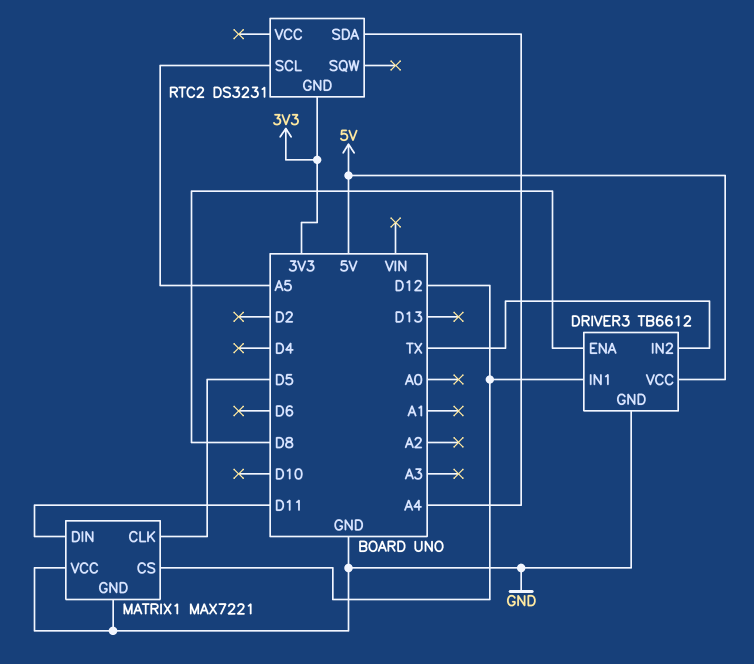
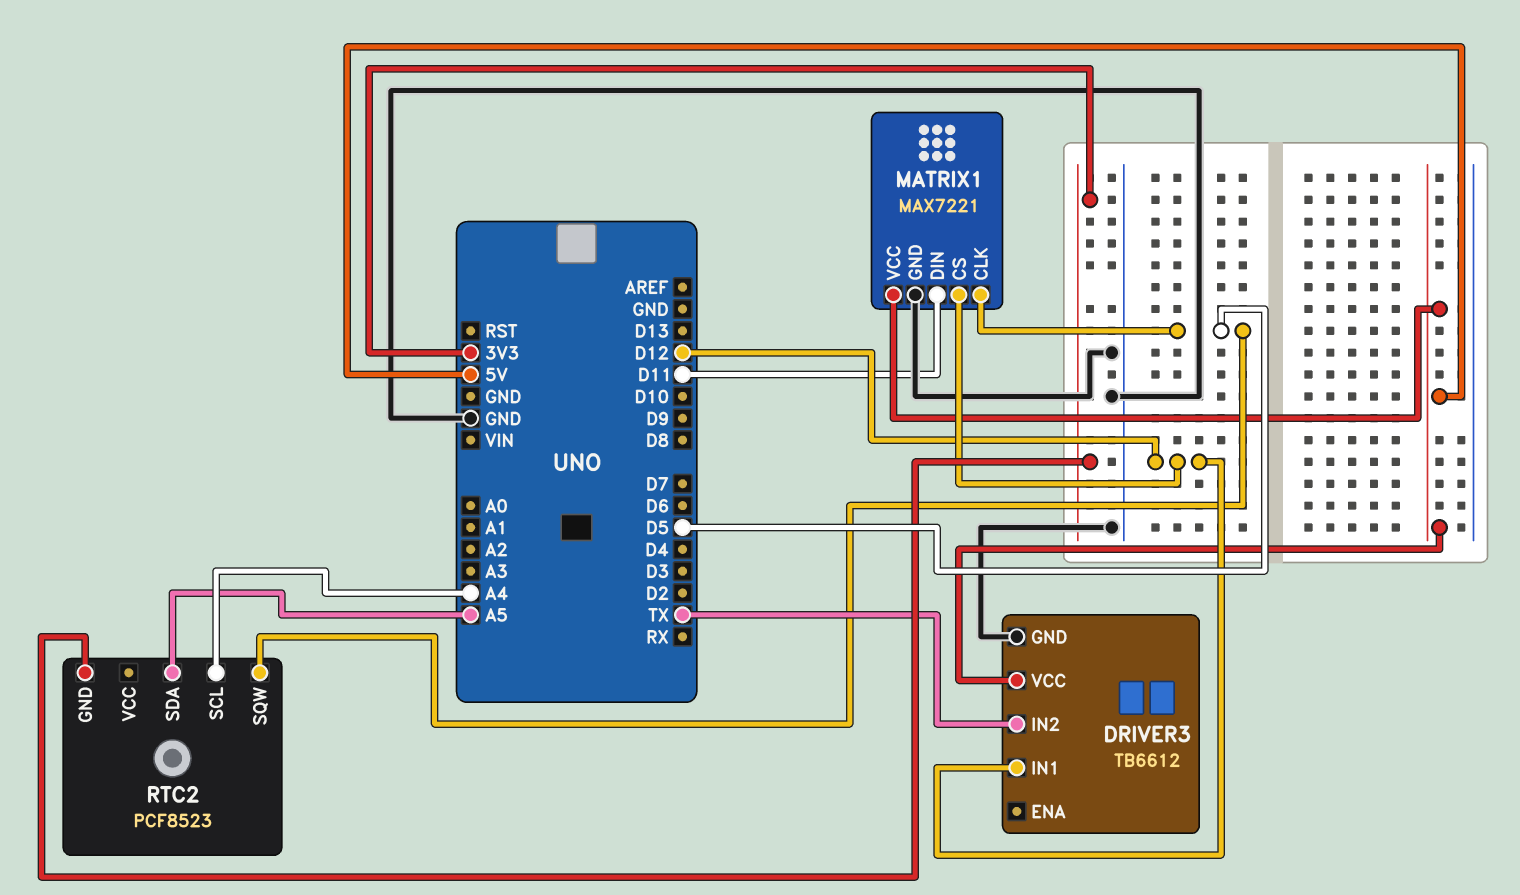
DRIVER3 pin ENA: D8 -> none
MATRIX1 pin VCC: GND -> 5V
RTC2: DS3231 -> PCF8523
RTC2 pin SCL: A5 -> A4
RTC2 pin SDA: A4 -> A5
RTC2 pin SQW: none -> D5

